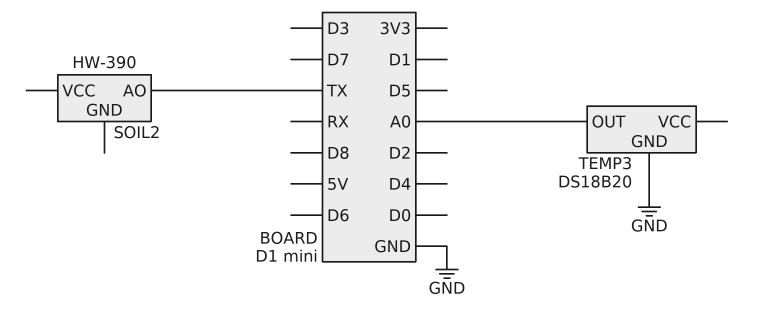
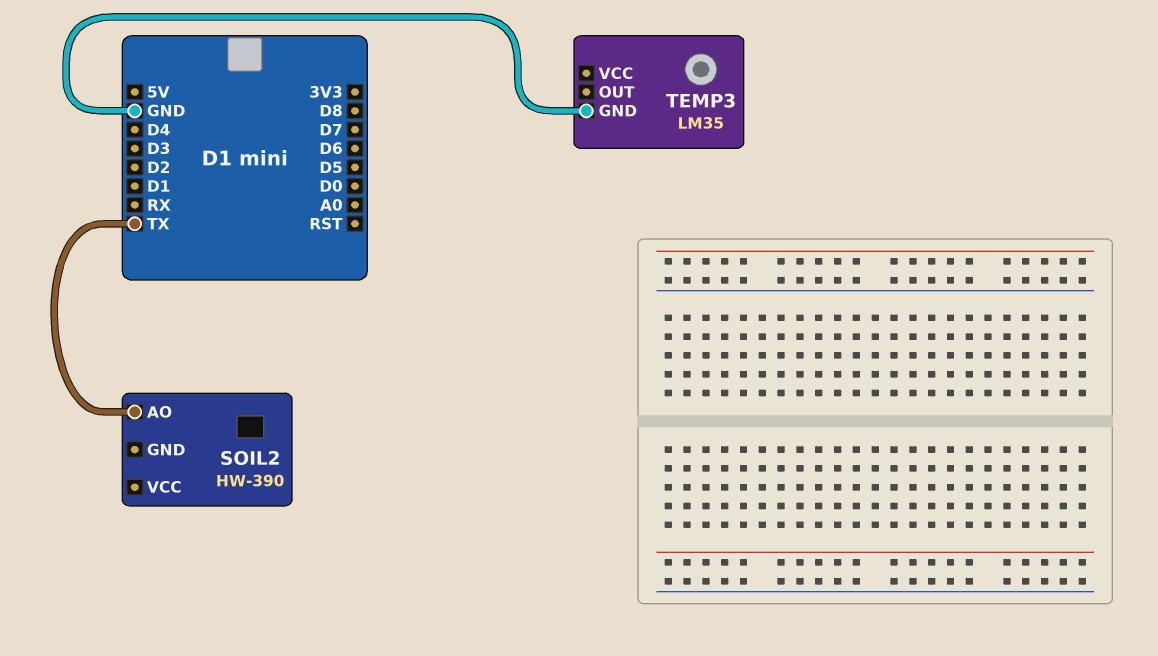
TEMP3: DS18B20 -> LM35
TEMP3 pin OUT: A0 -> none

